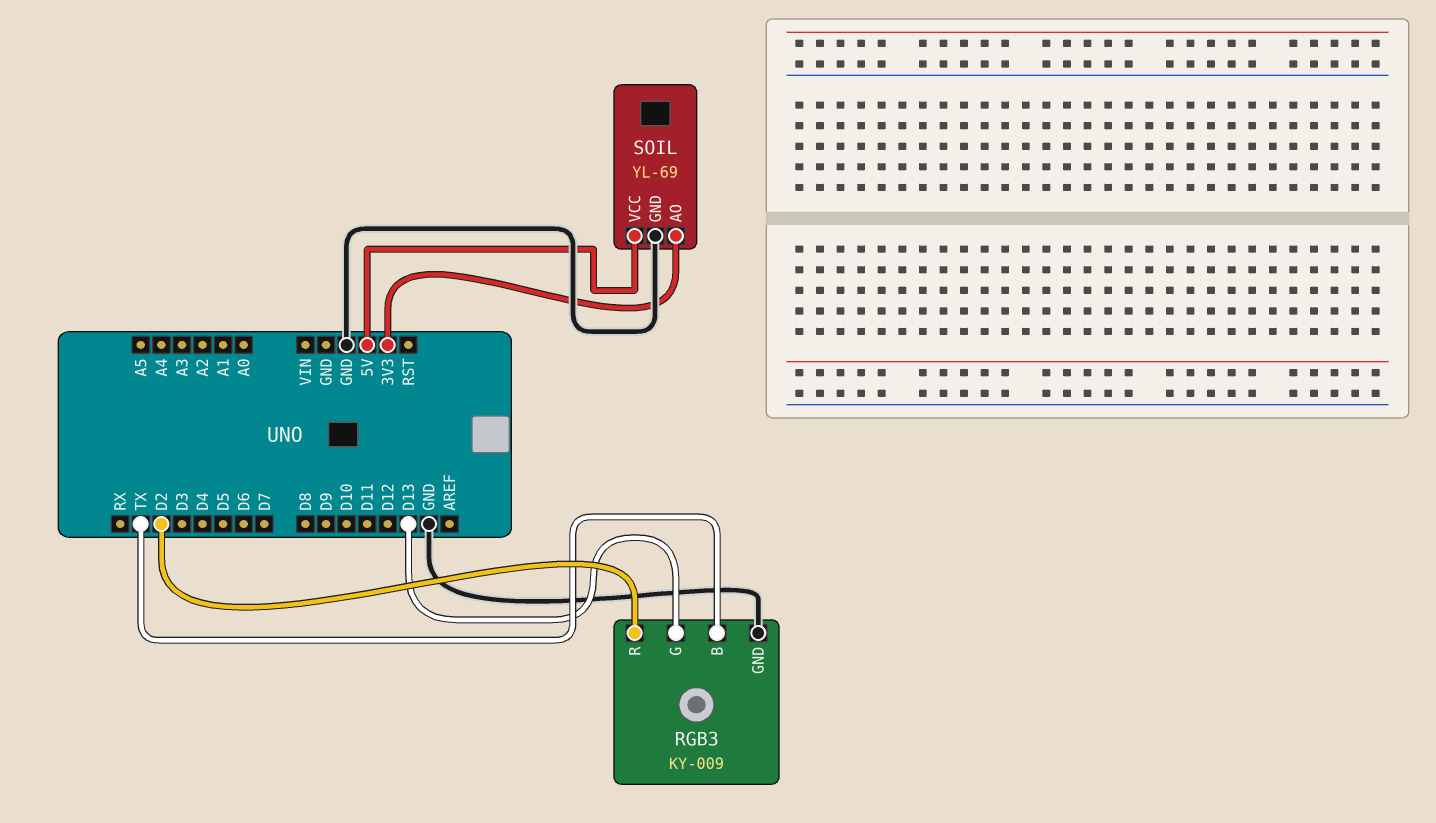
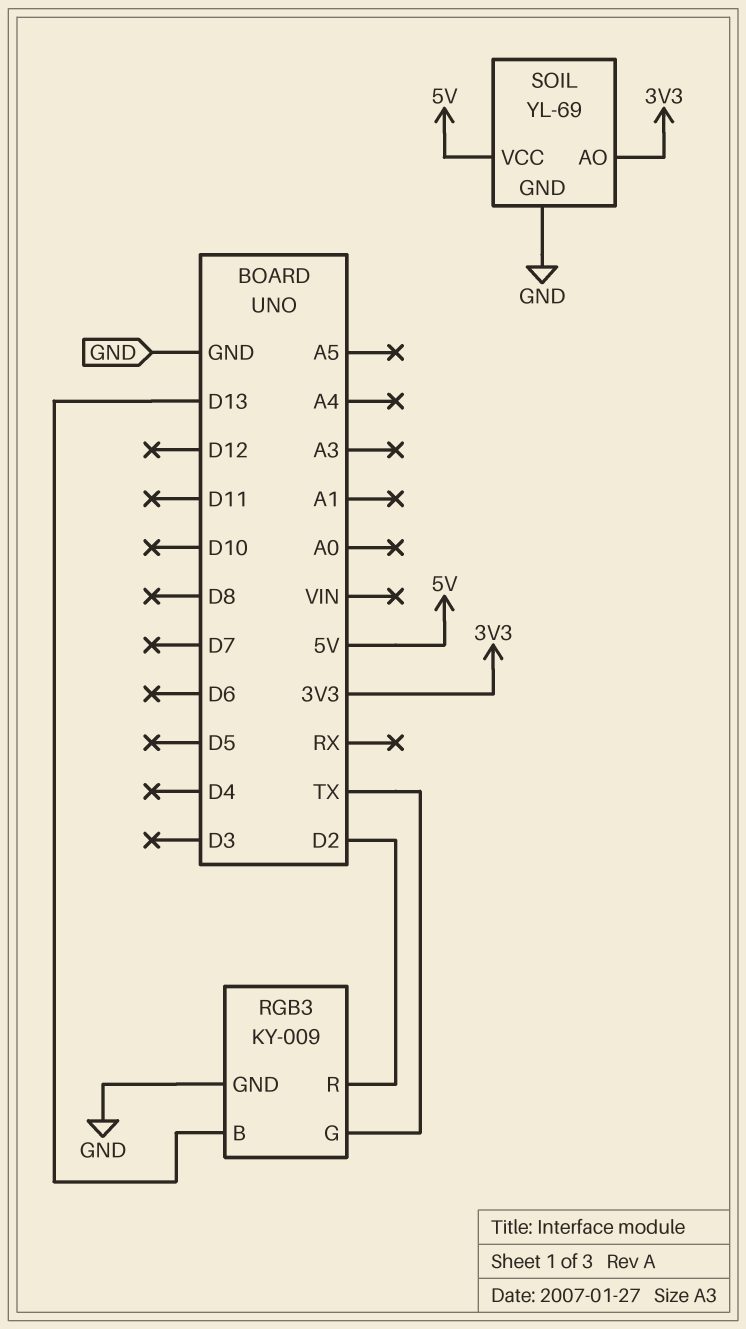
RGB3 pin B: TX -> D13
RGB3 pin G: D13 -> TX

